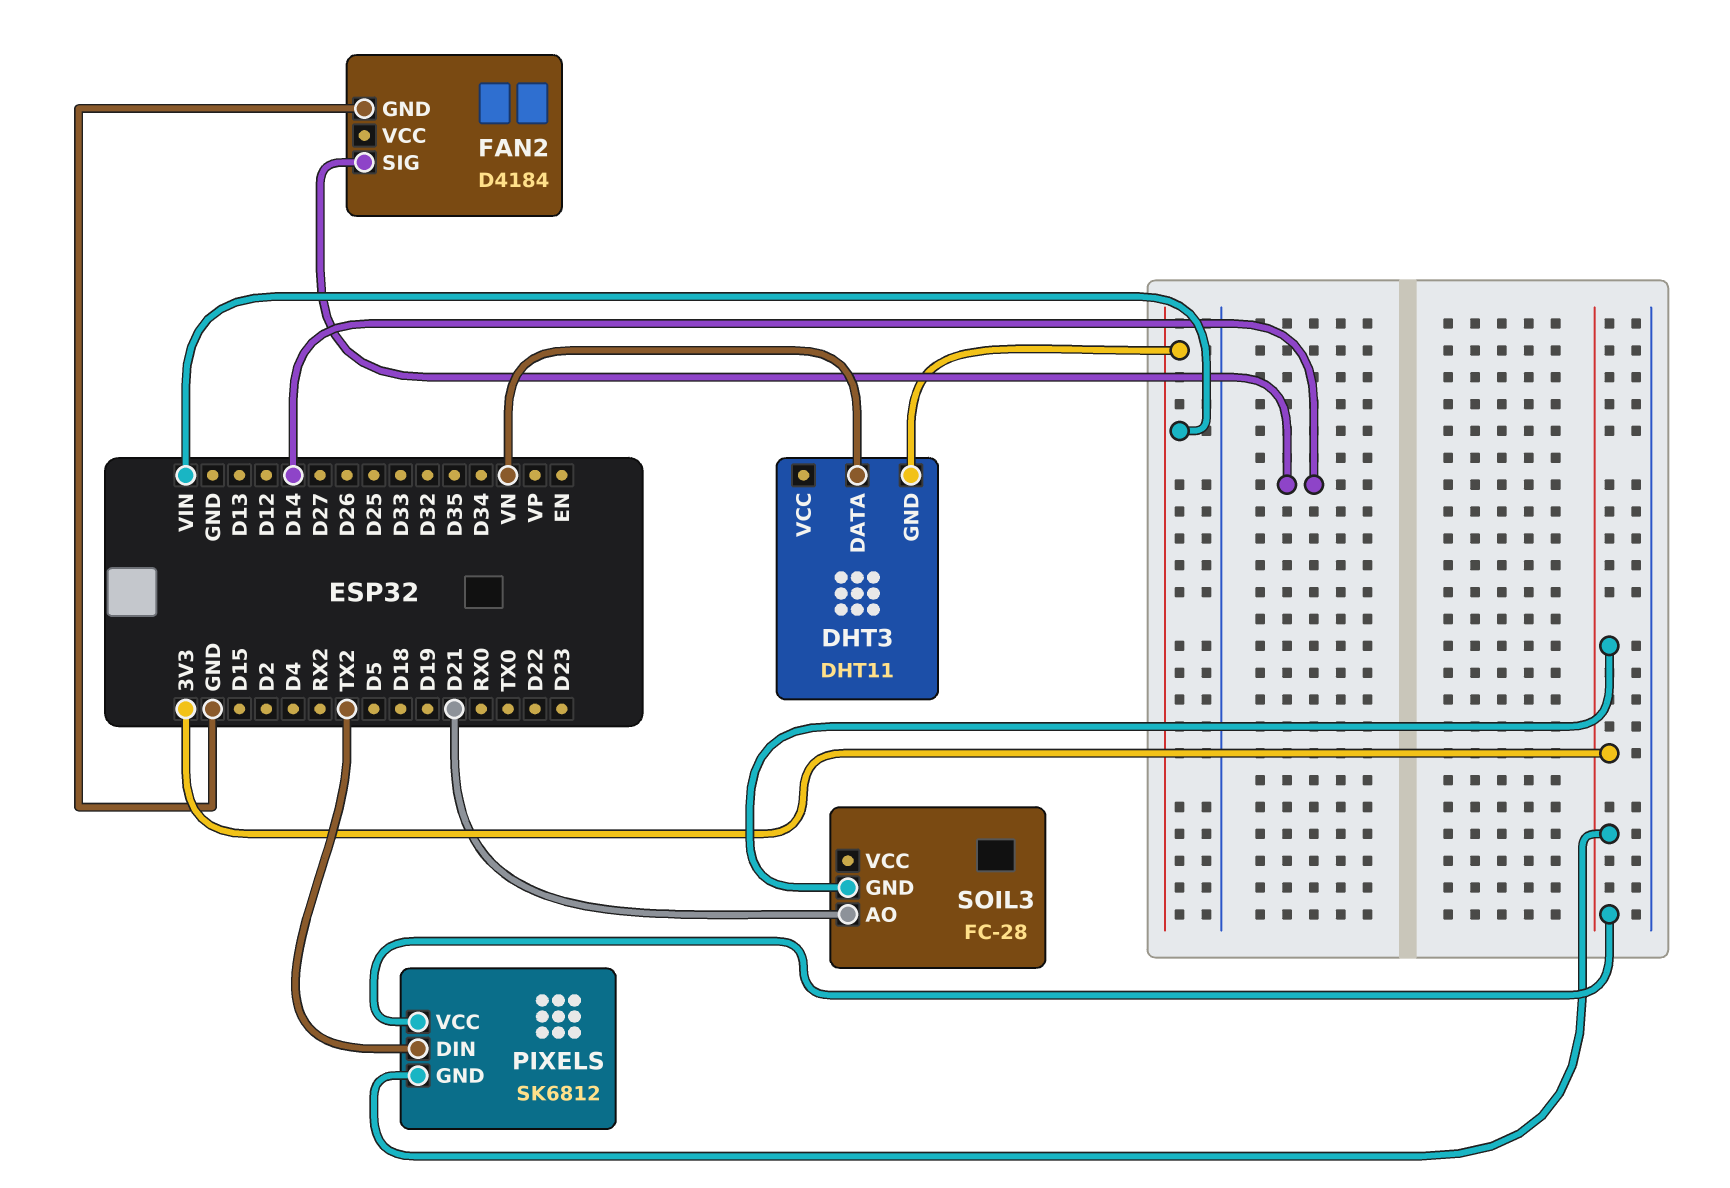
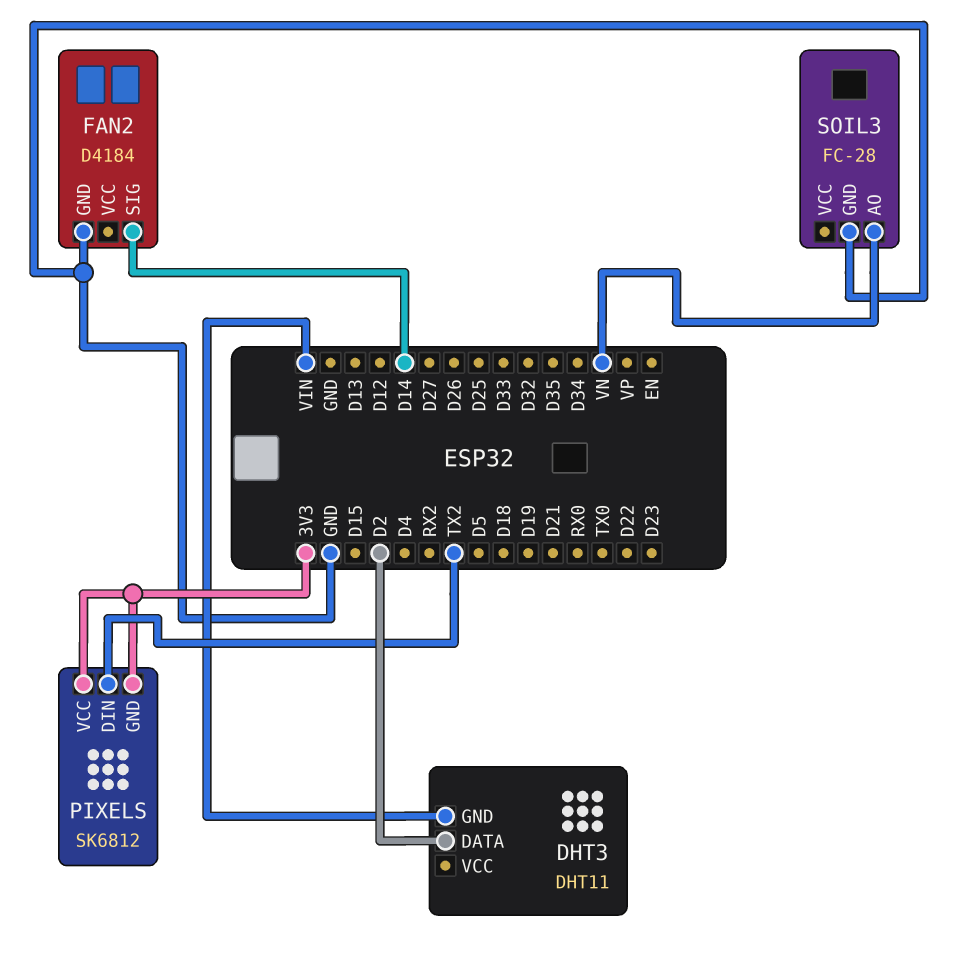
DHT3 pin DATA: VN -> D2
SOIL3 pin AO: D21 -> VN
SOIL3 pin GND: 3V3 -> GND

